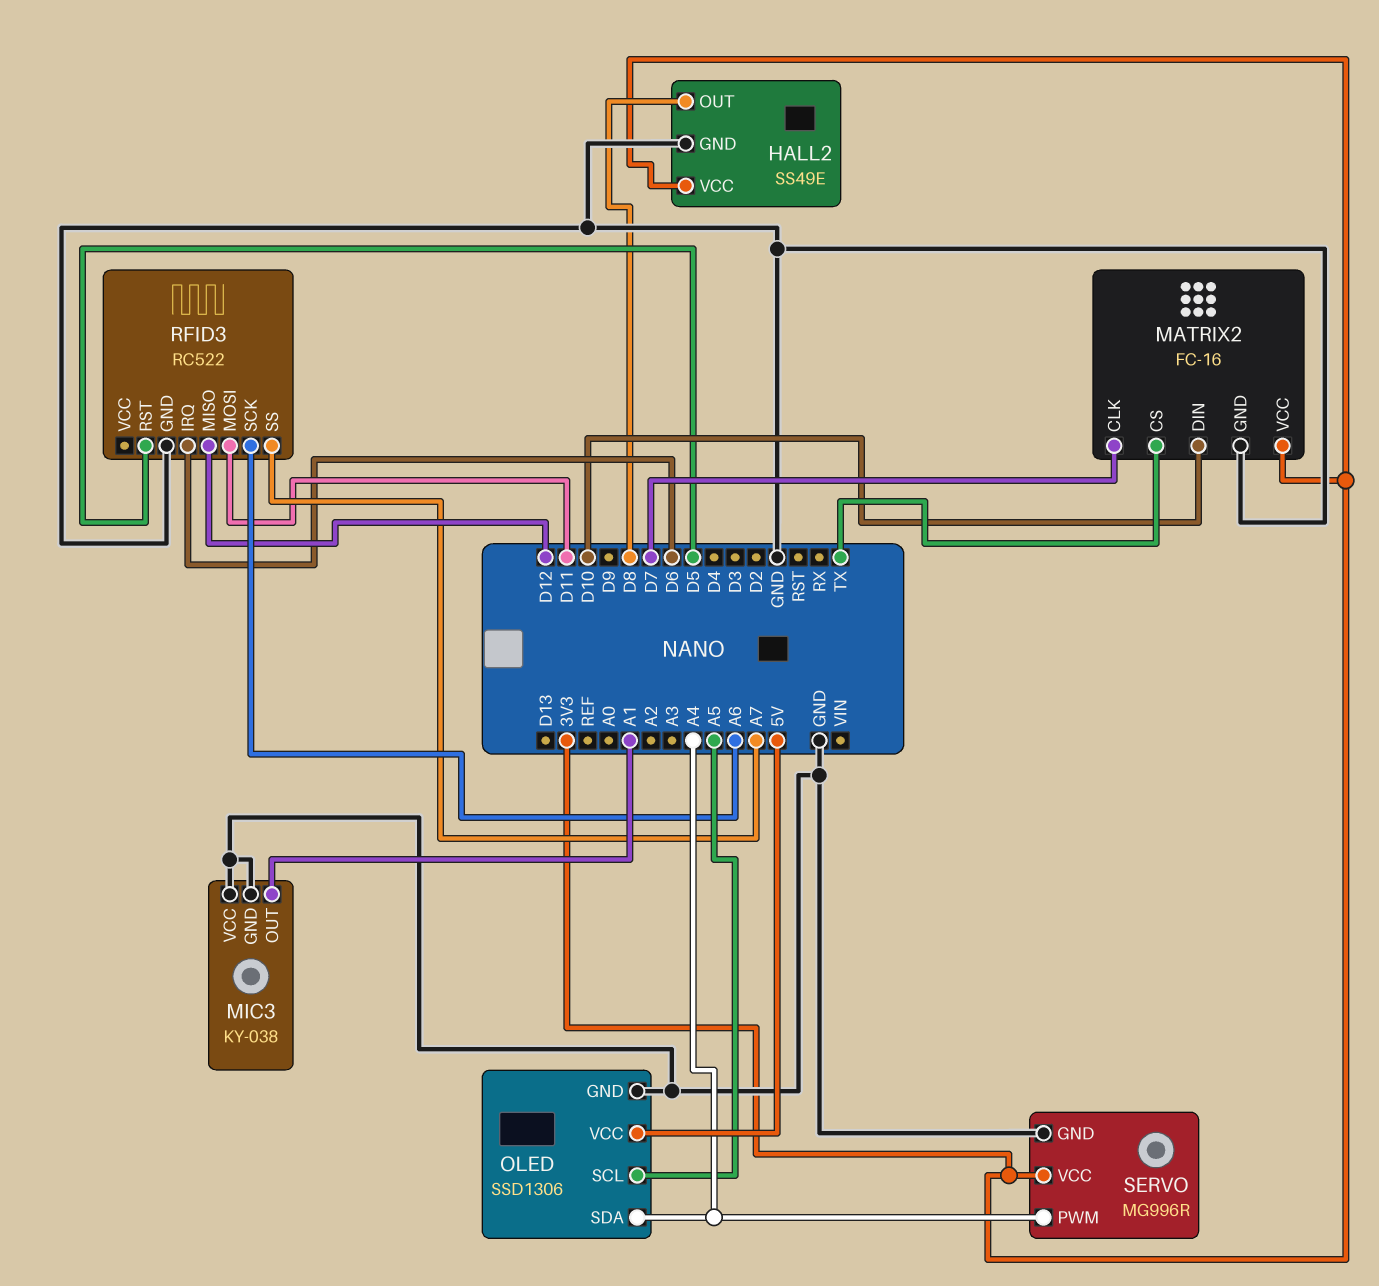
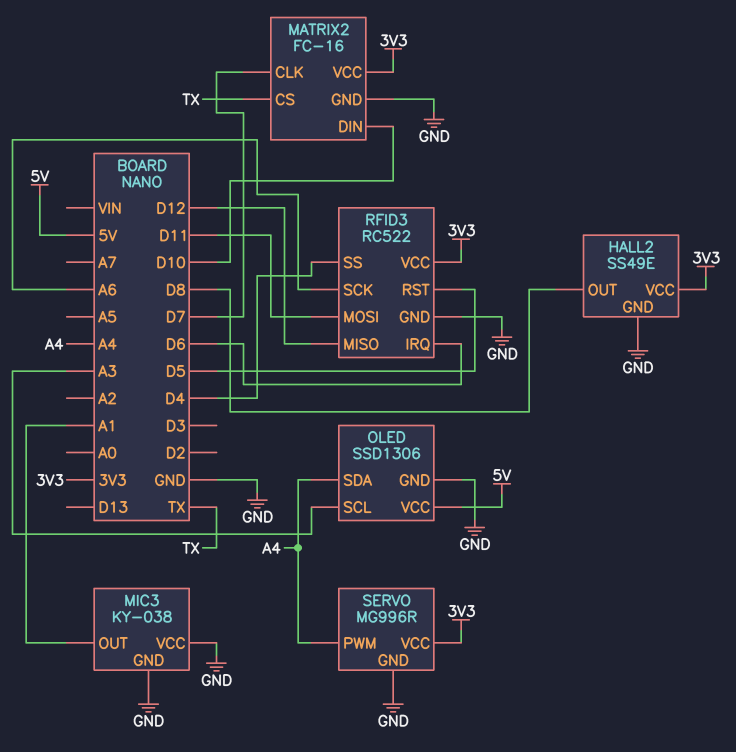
OLED pin SCL: A5 -> A3
RFID3 pin SS: A7 -> D4
RFID3 pin VCC: none -> 3V3

